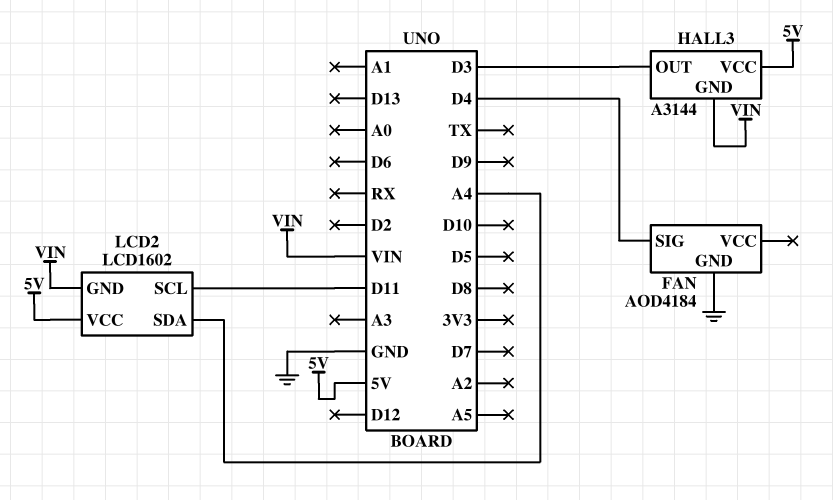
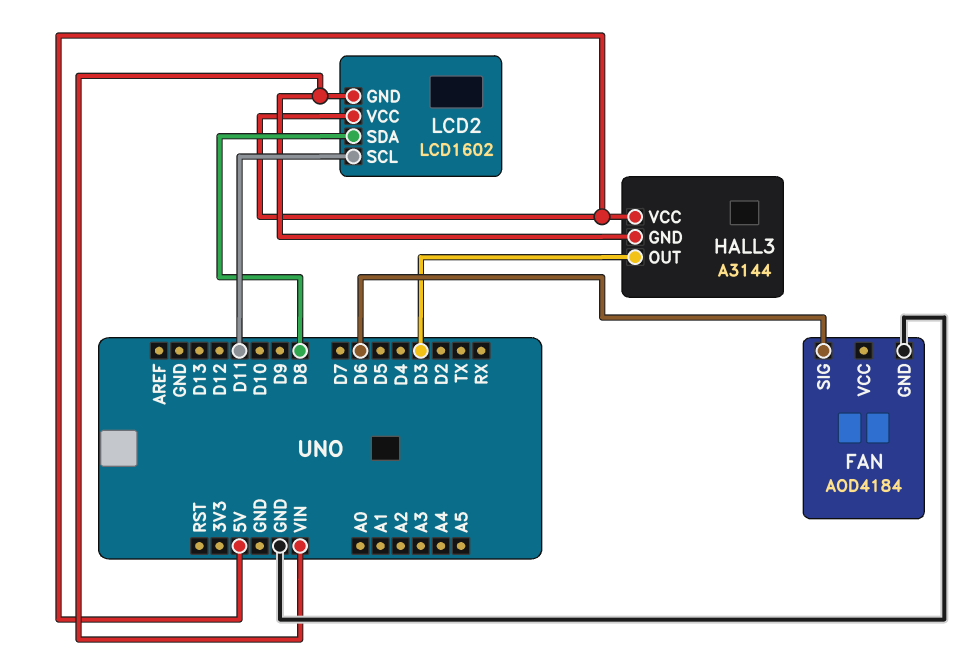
FAN pin SIG: D4 -> D6
LCD2 pin SDA: A4 -> D8

